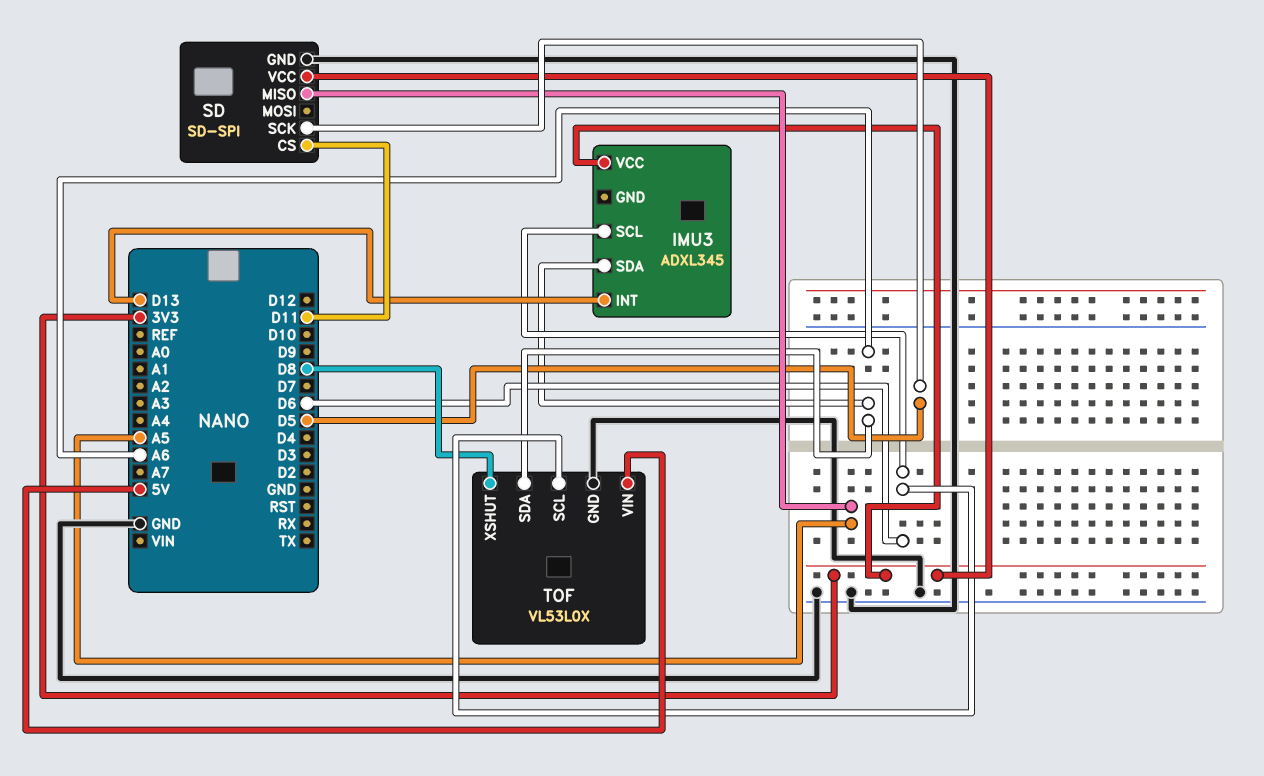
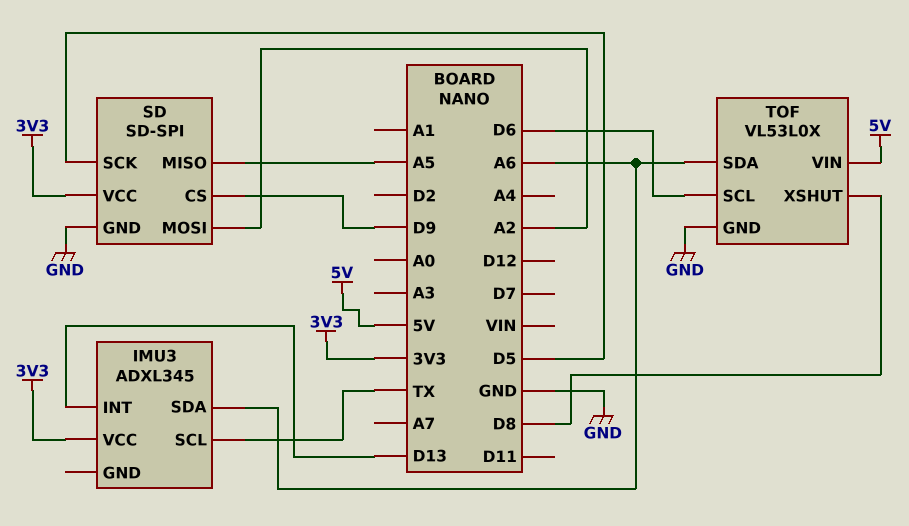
IMU3 pin SCL: D6 -> TX
SD pin CS: D11 -> D9
SD pin MOSI: none -> A2

